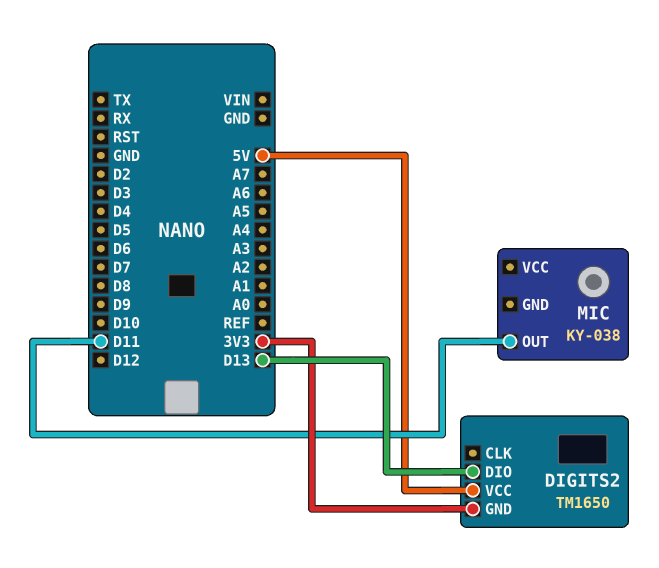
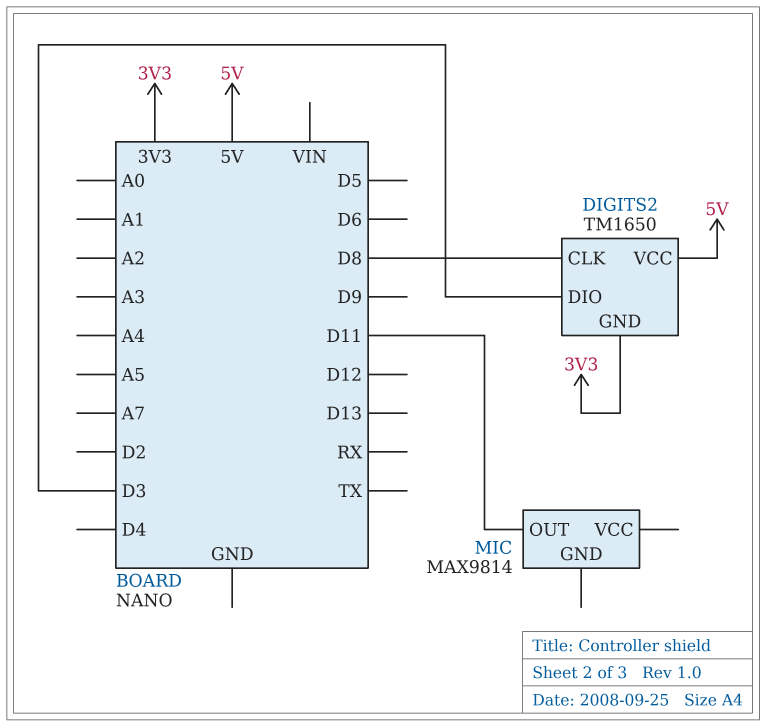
DIGITS2 pin CLK: none -> D8
DIGITS2 pin DIO: D13 -> D3
MIC: KY-038 -> MAX9814

